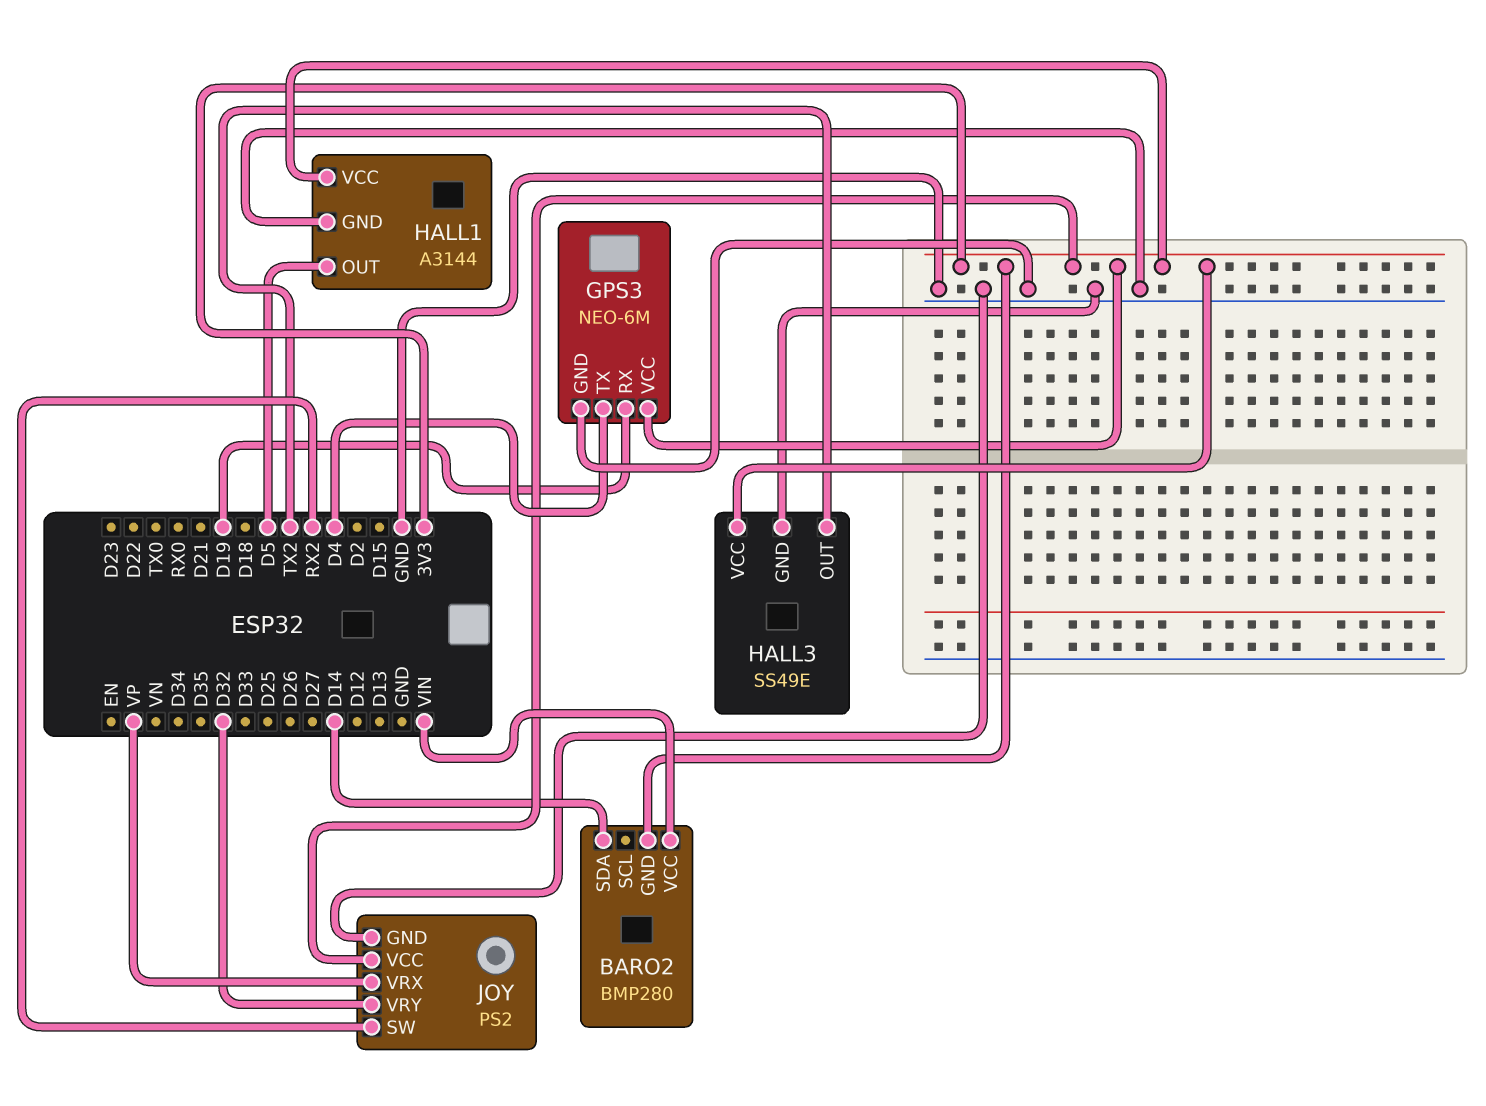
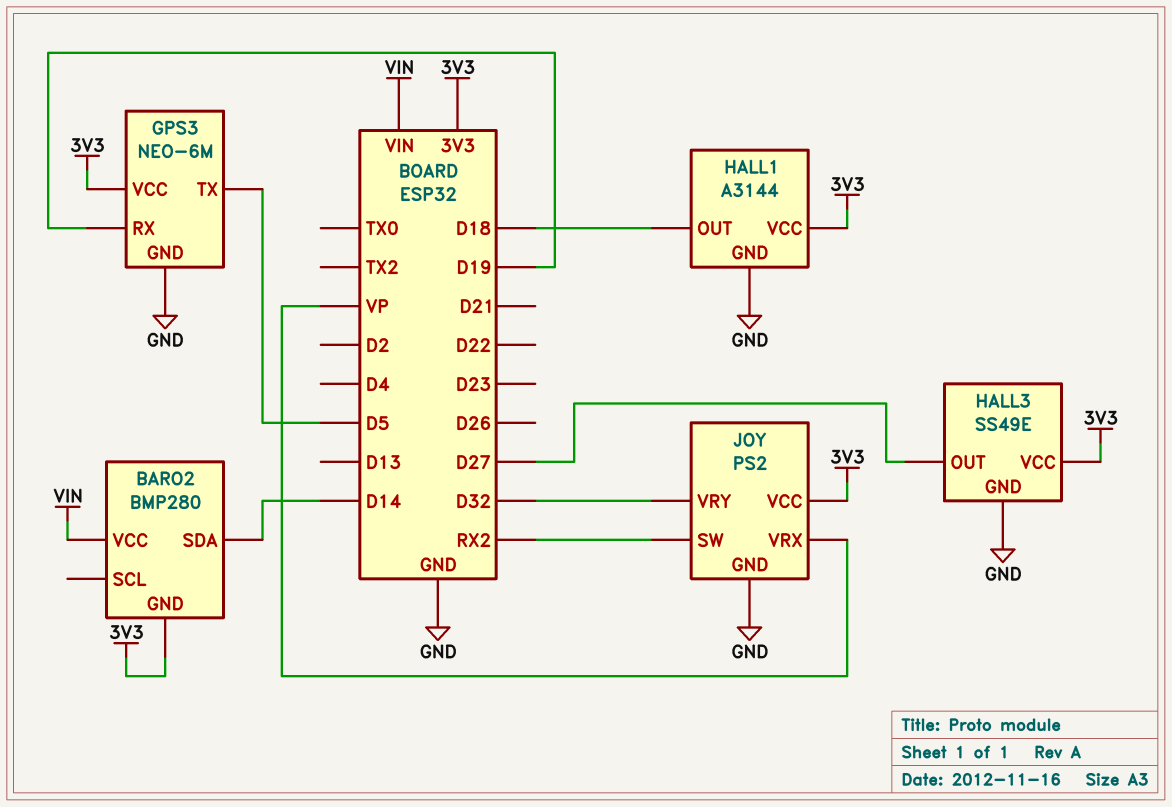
GPS3 pin TX: D4 -> D5
HALL1 pin OUT: D5 -> D18
HALL3 pin OUT: TX2 -> D27

